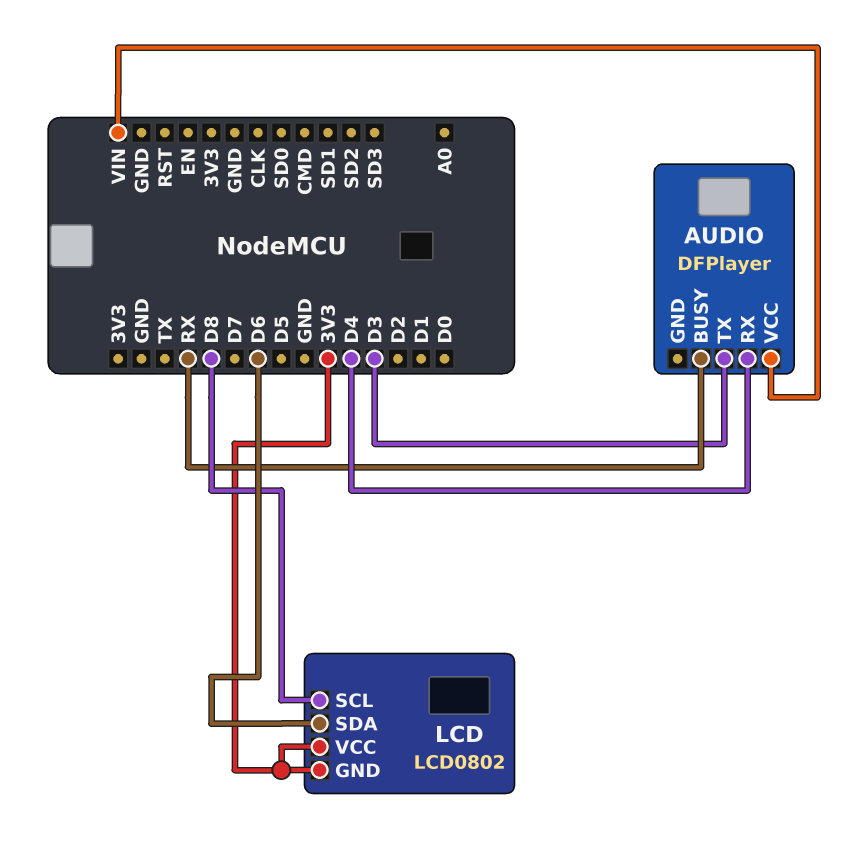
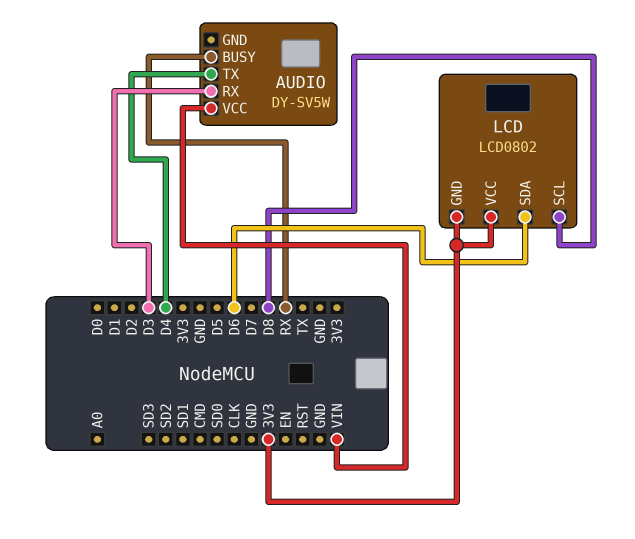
AUDIO: DFPlayer -> DY-SV5W
AUDIO pin RX: D4 -> D3
AUDIO pin TX: D3 -> D4

